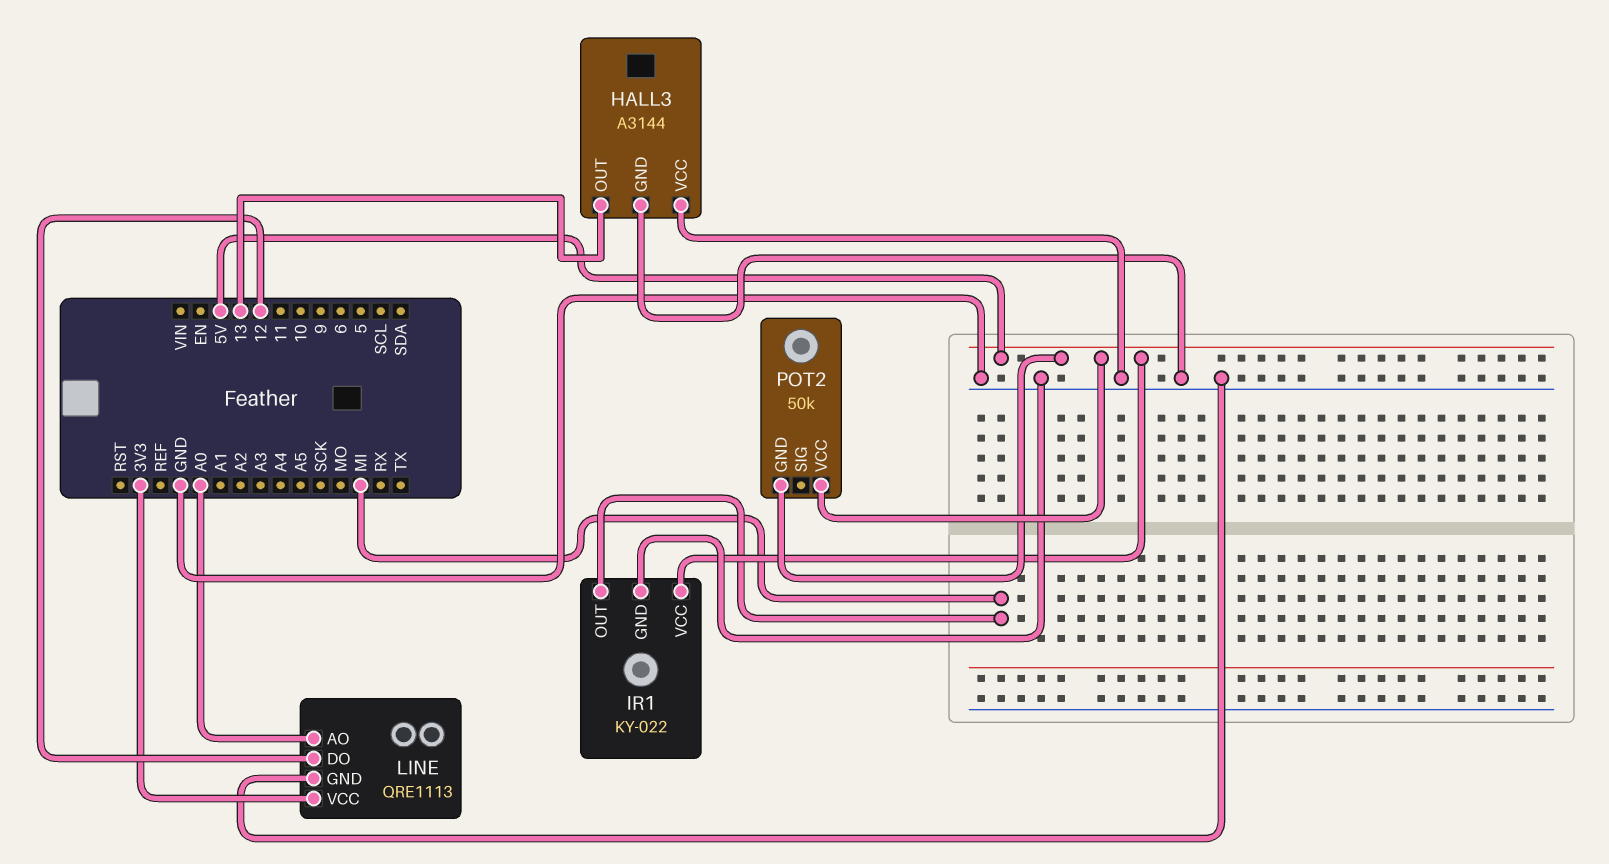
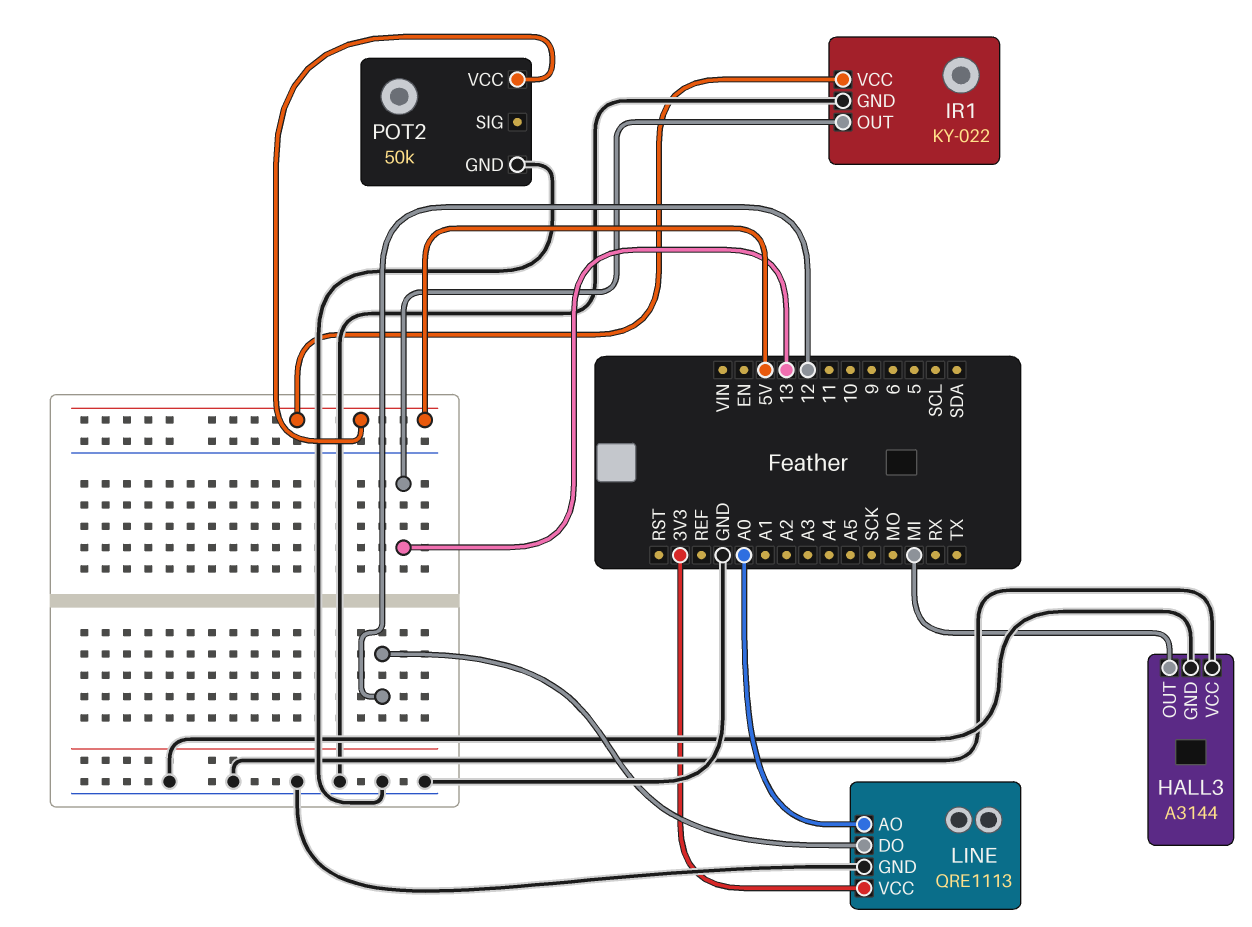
HALL3 pin OUT: 13 -> MI
IR1 pin OUT: MI -> 13
POT2 pin GND: 5V -> GND

